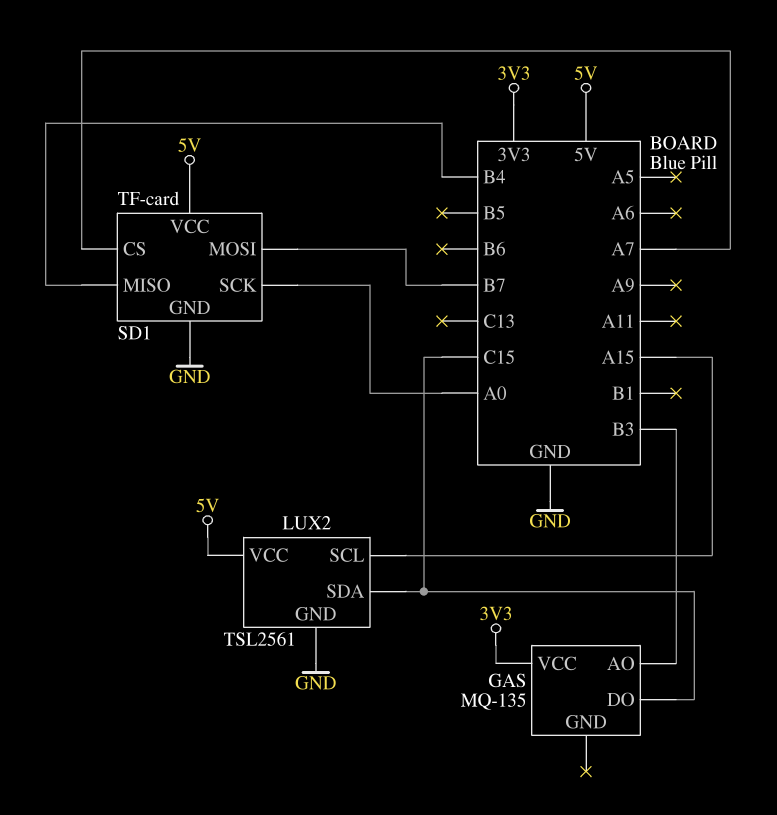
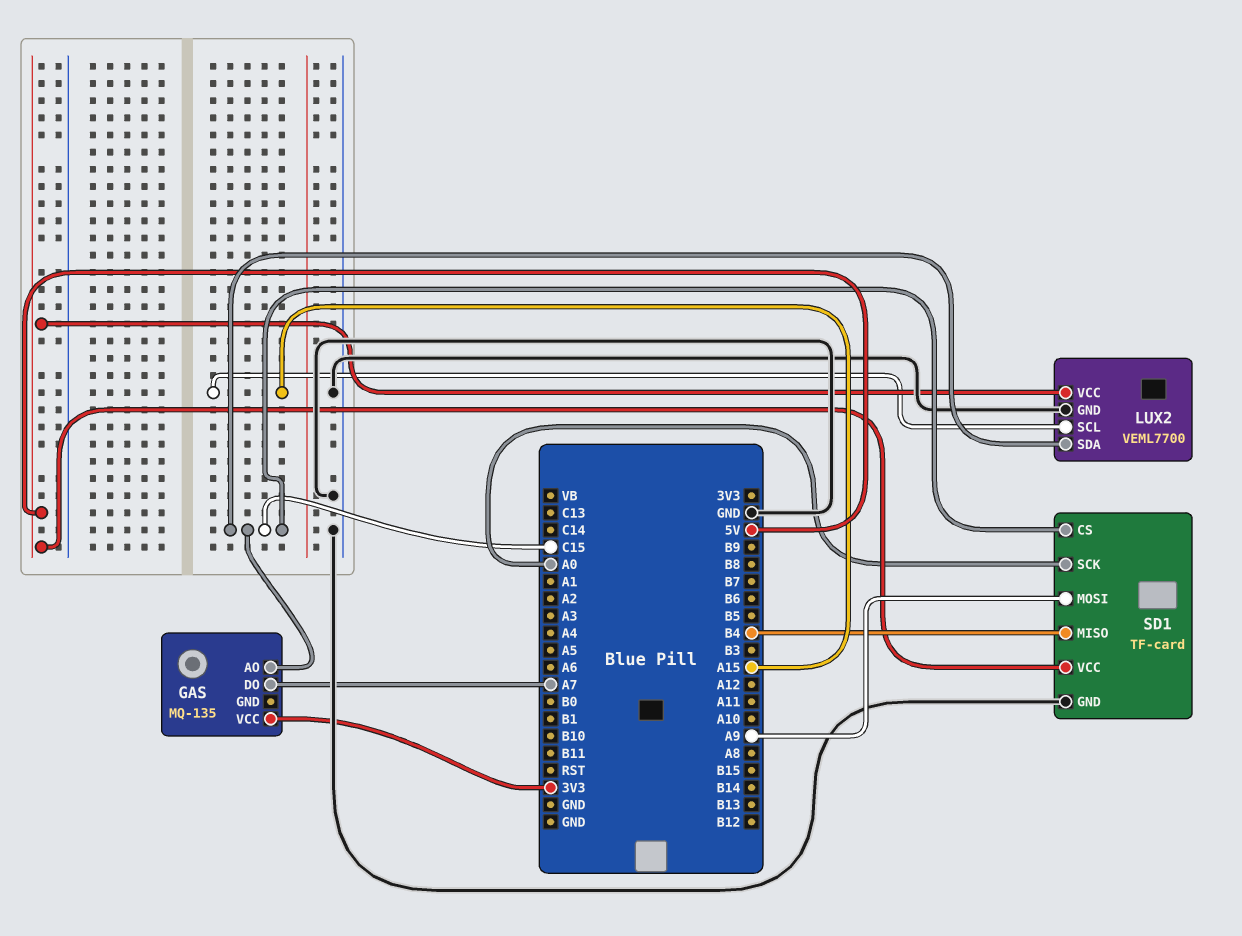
GAS pin AO: B3 -> C15
GAS pin DO: C15 -> A7
LUX2: TSL2561 -> VEML7700
SD1 pin CS: A7 -> C15
SD1 pin MOSI: B7 -> A9

